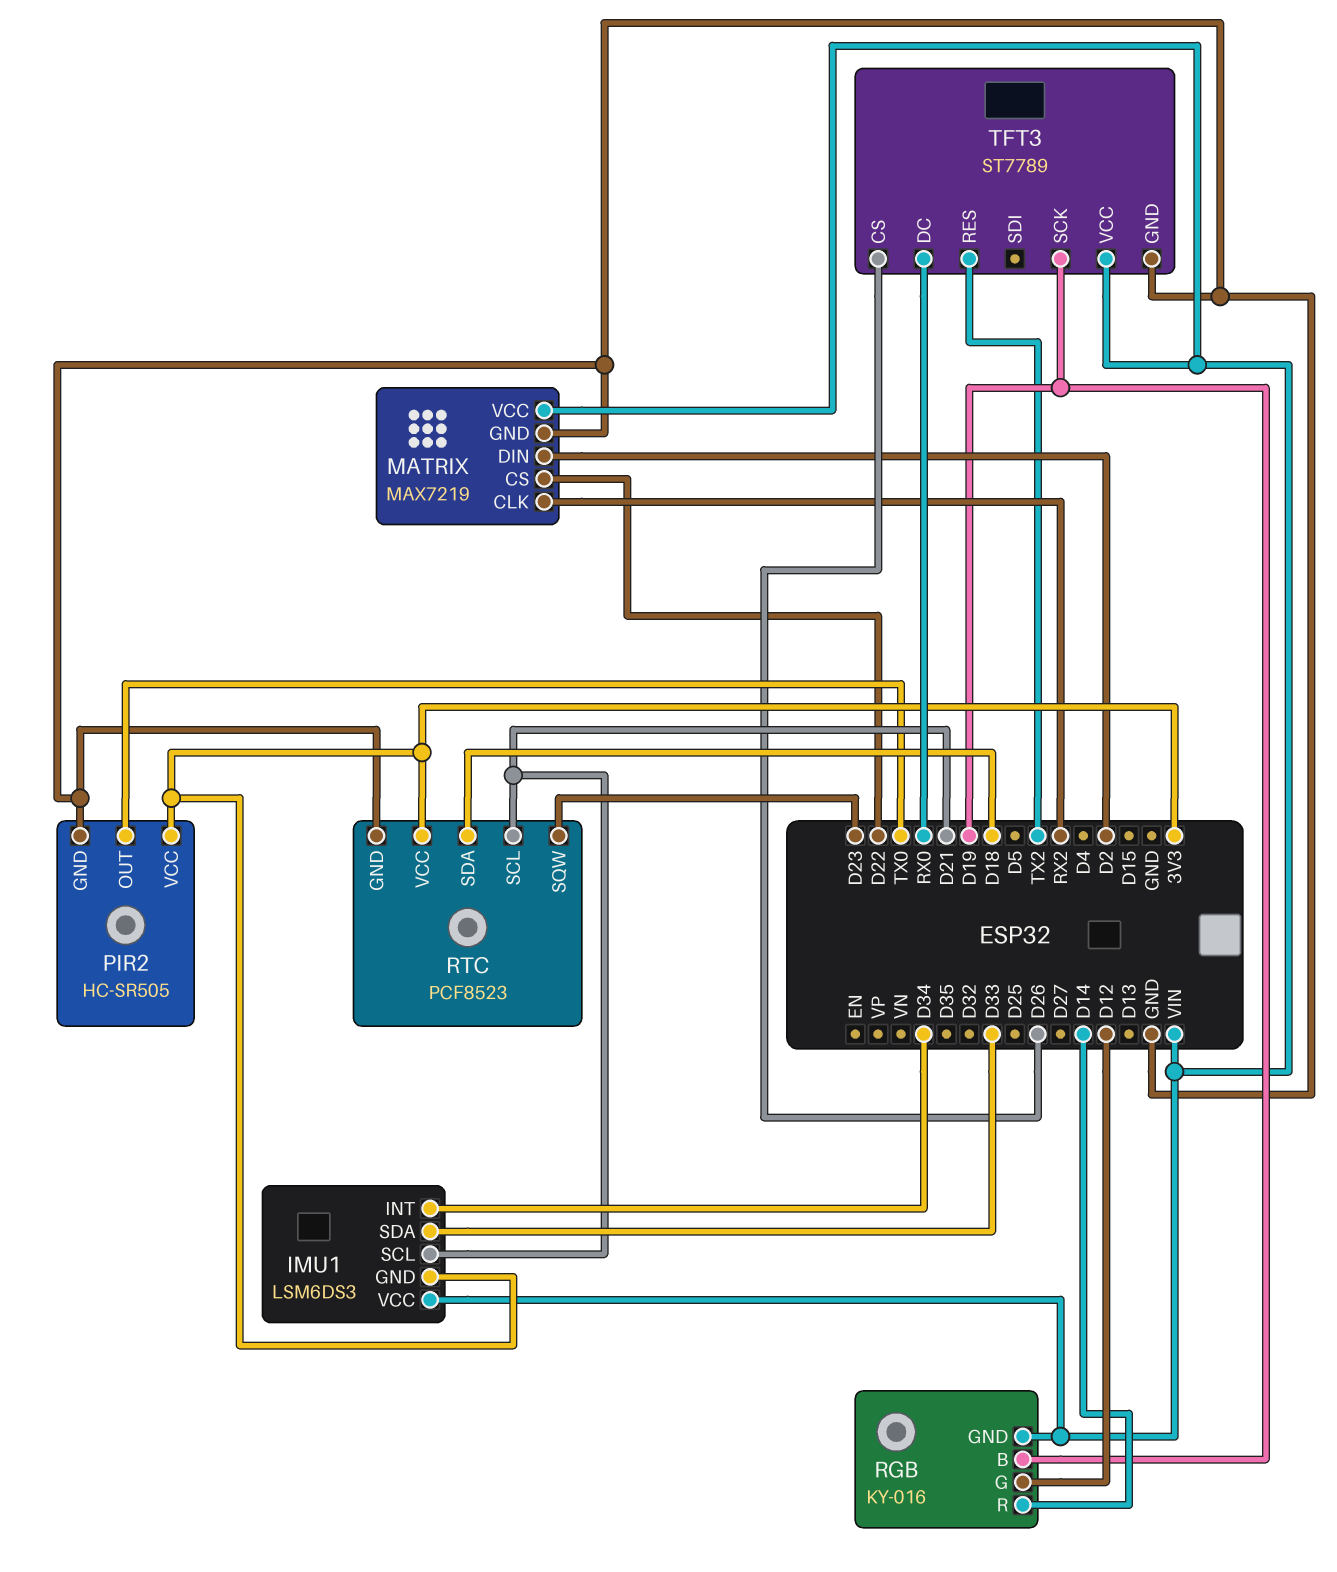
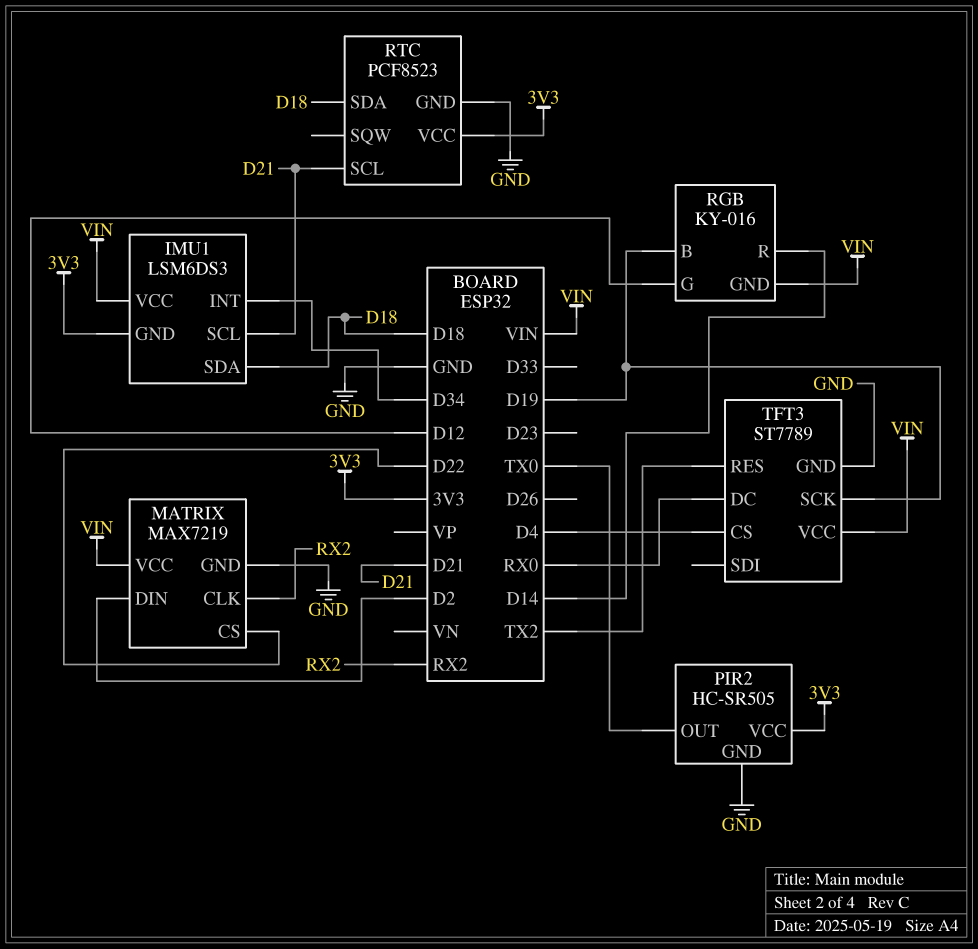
IMU1 pin SDA: D33 -> D18
RTC pin SQW: D23 -> none
TFT3 pin CS: D26 -> D4

